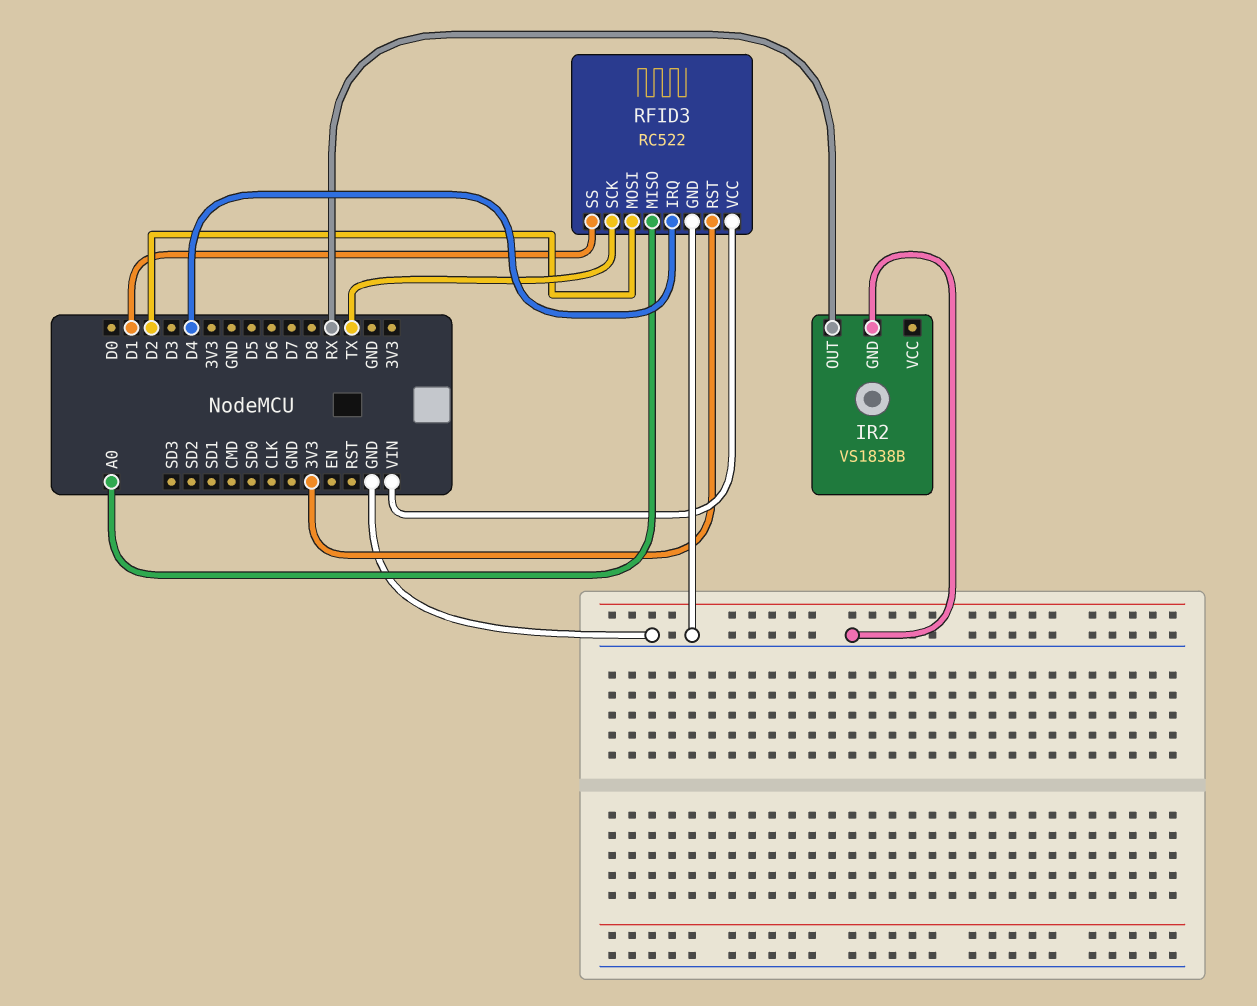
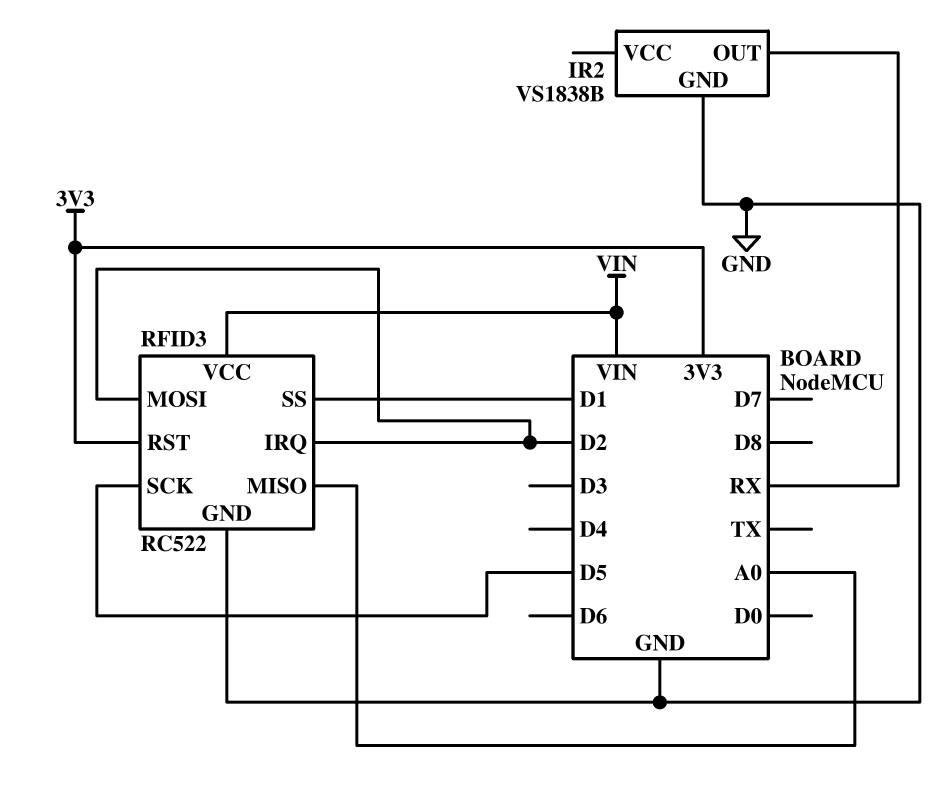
RFID3 pin IRQ: D4 -> D2
RFID3 pin SCK: TX -> D5

